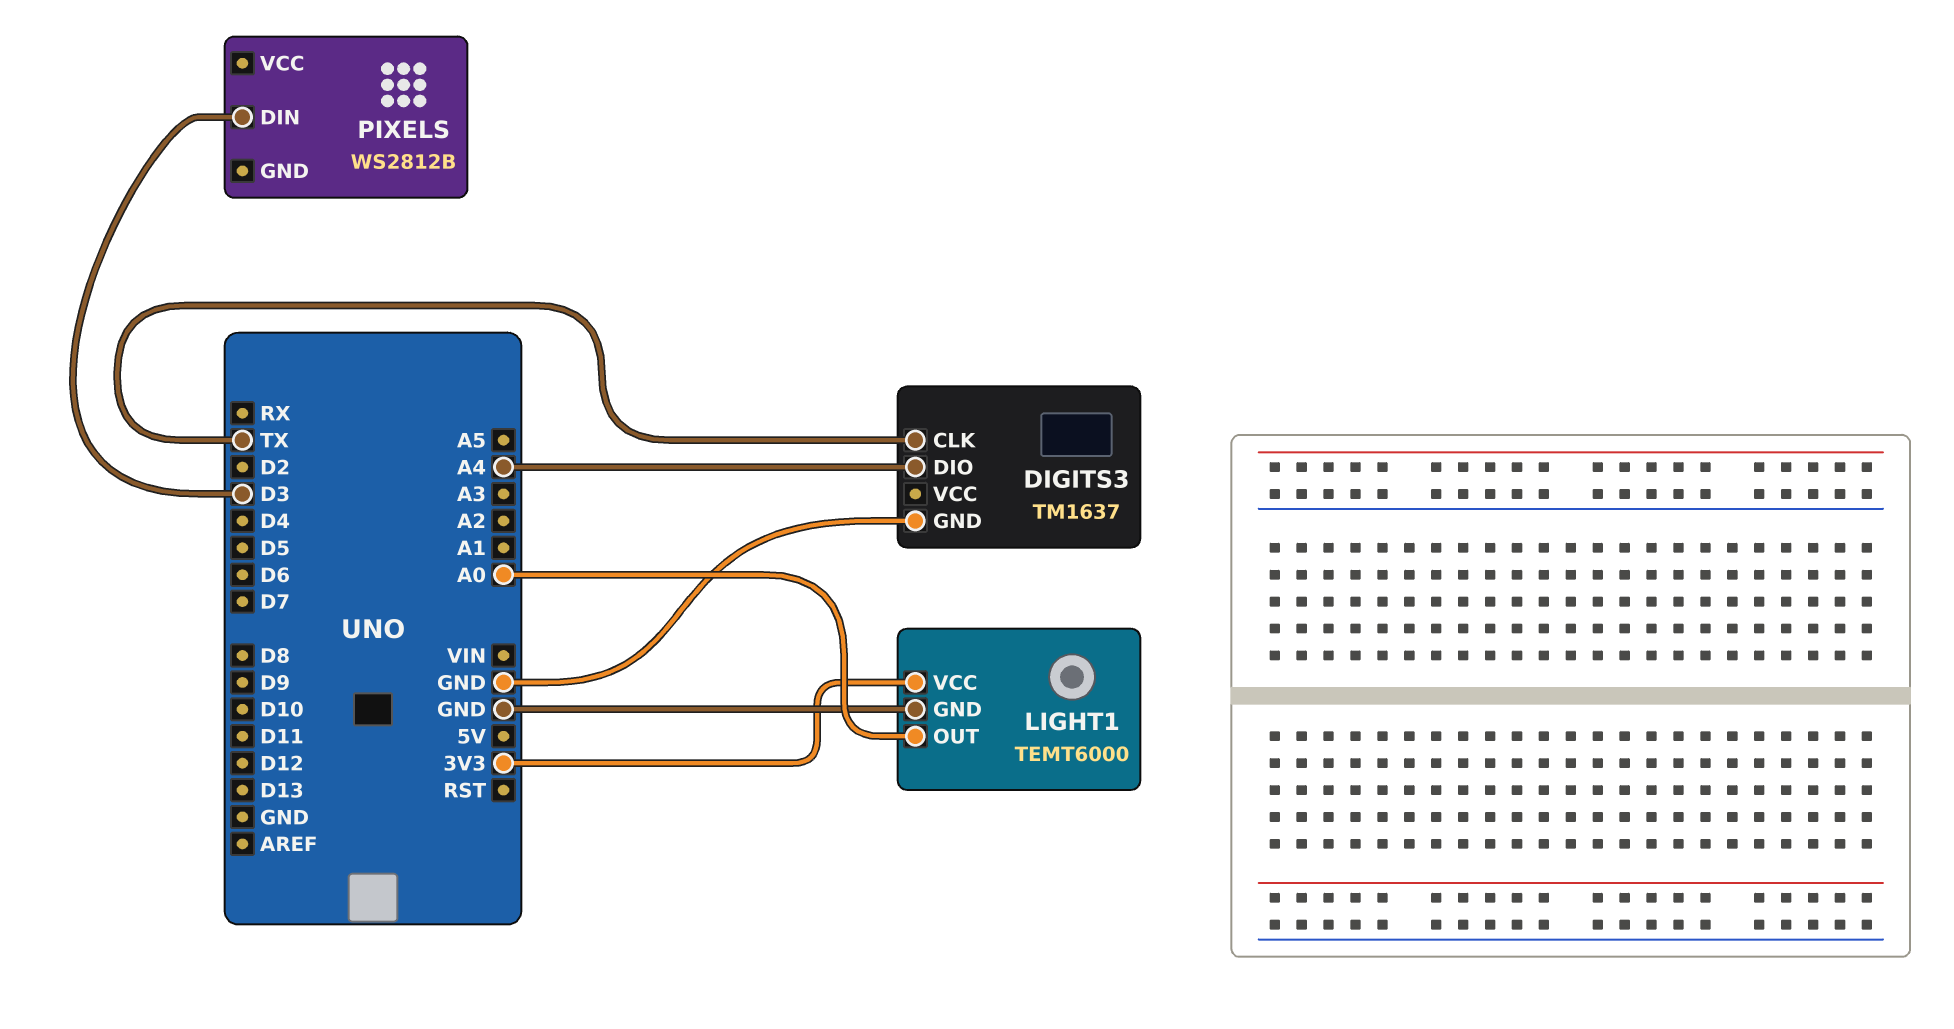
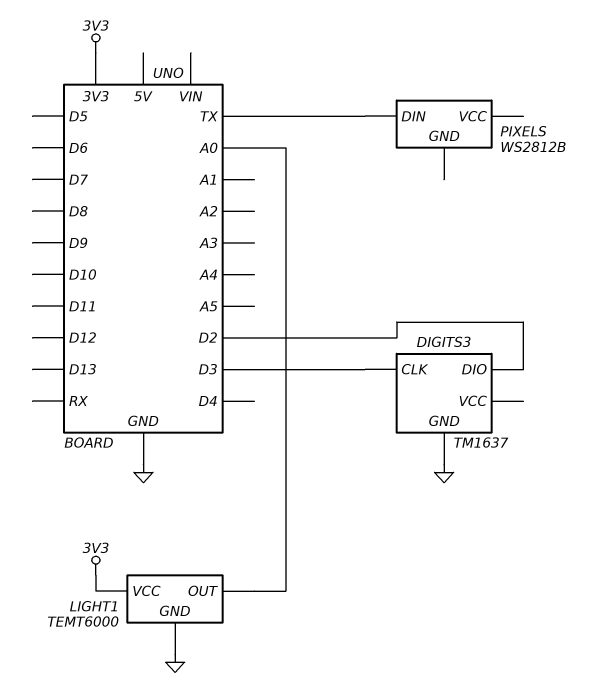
DIGITS3 pin CLK: TX -> D3
DIGITS3 pin DIO: A4 -> D2
PIXELS pin DIN: D3 -> TX

